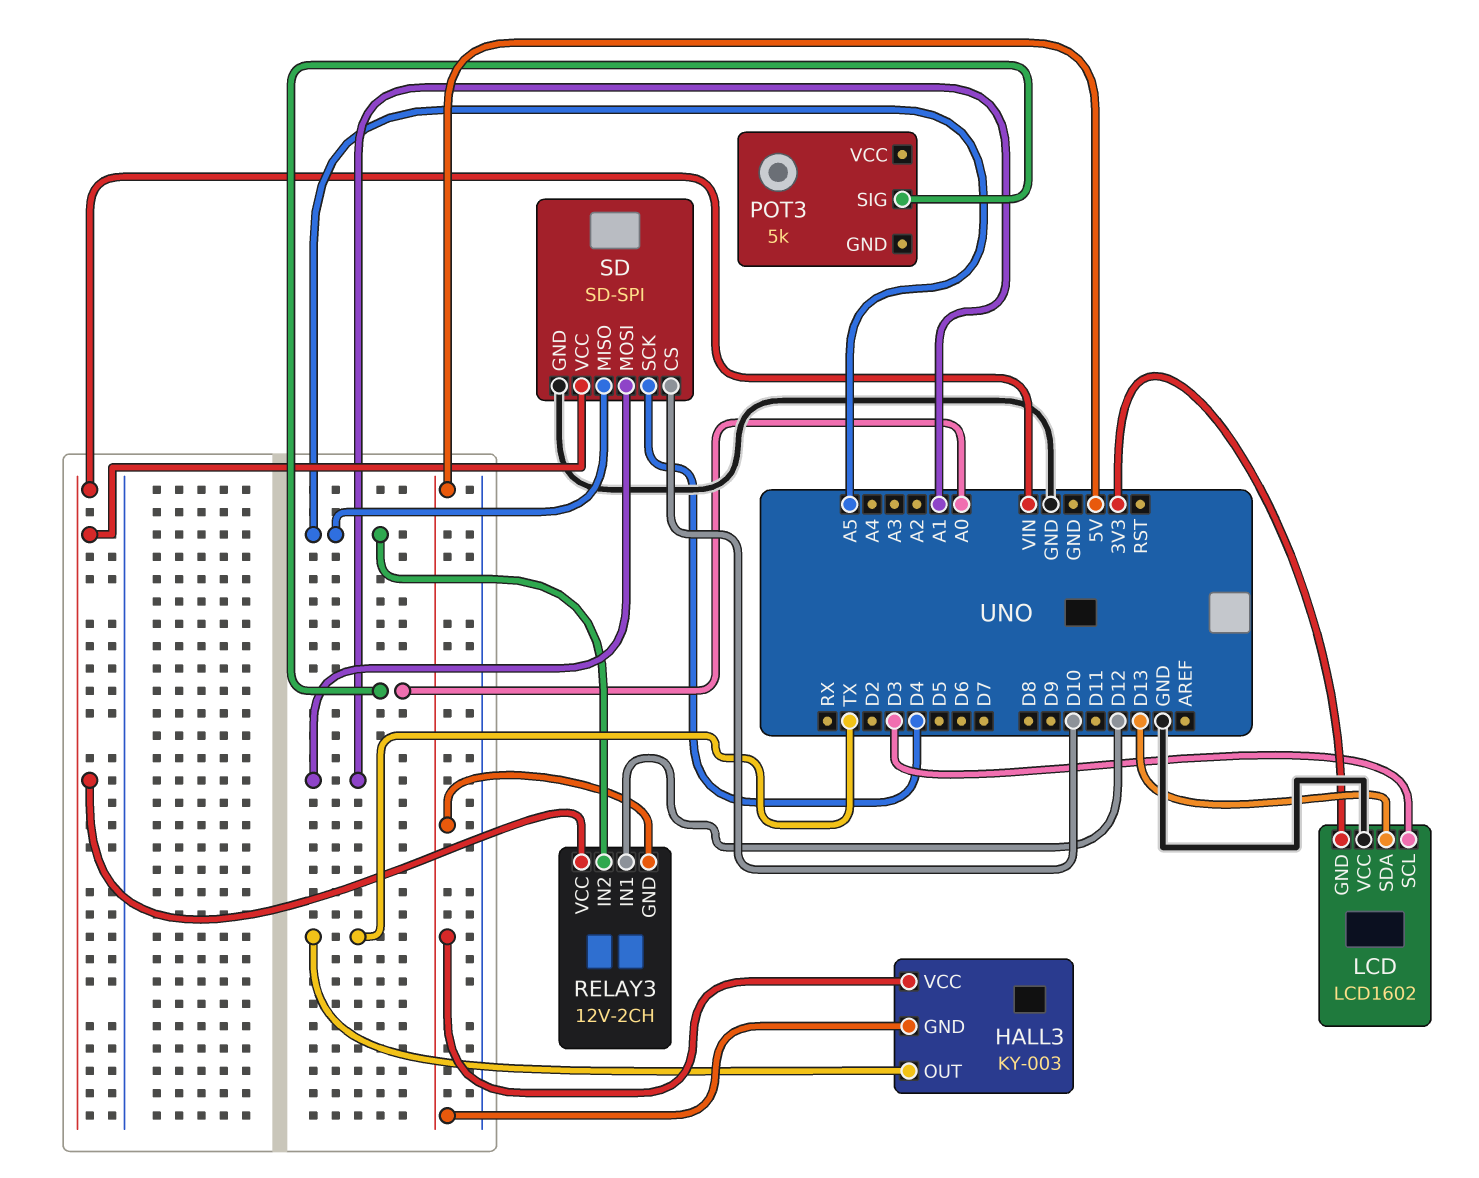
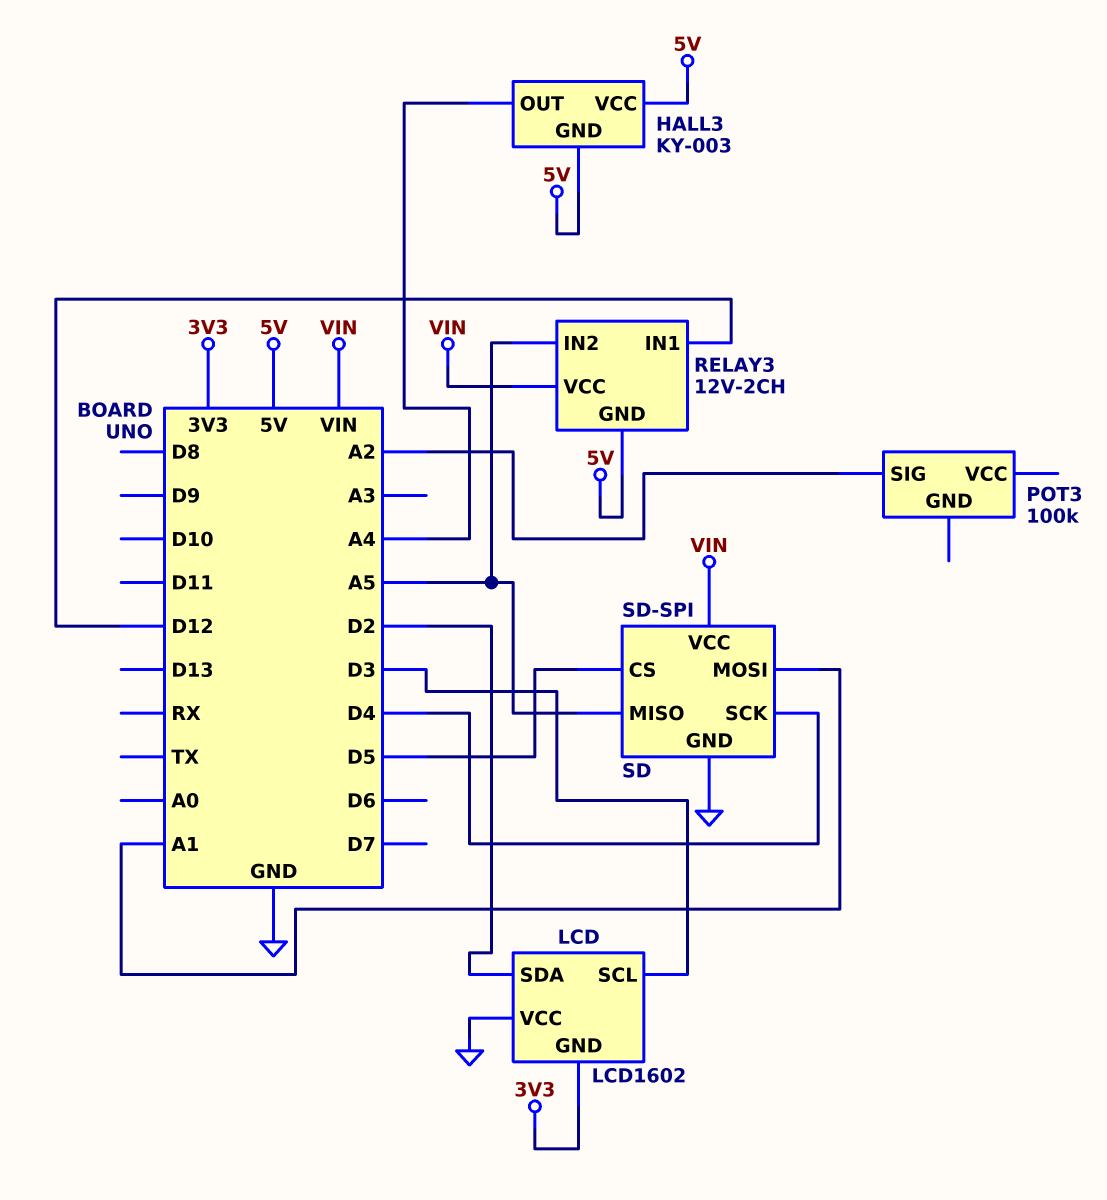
HALL3 pin OUT: TX -> A4
LCD pin SDA: D13 -> D2
POT3: 5k -> 100k
POT3 pin SIG: A0 -> A2
SD pin CS: D10 -> D5

